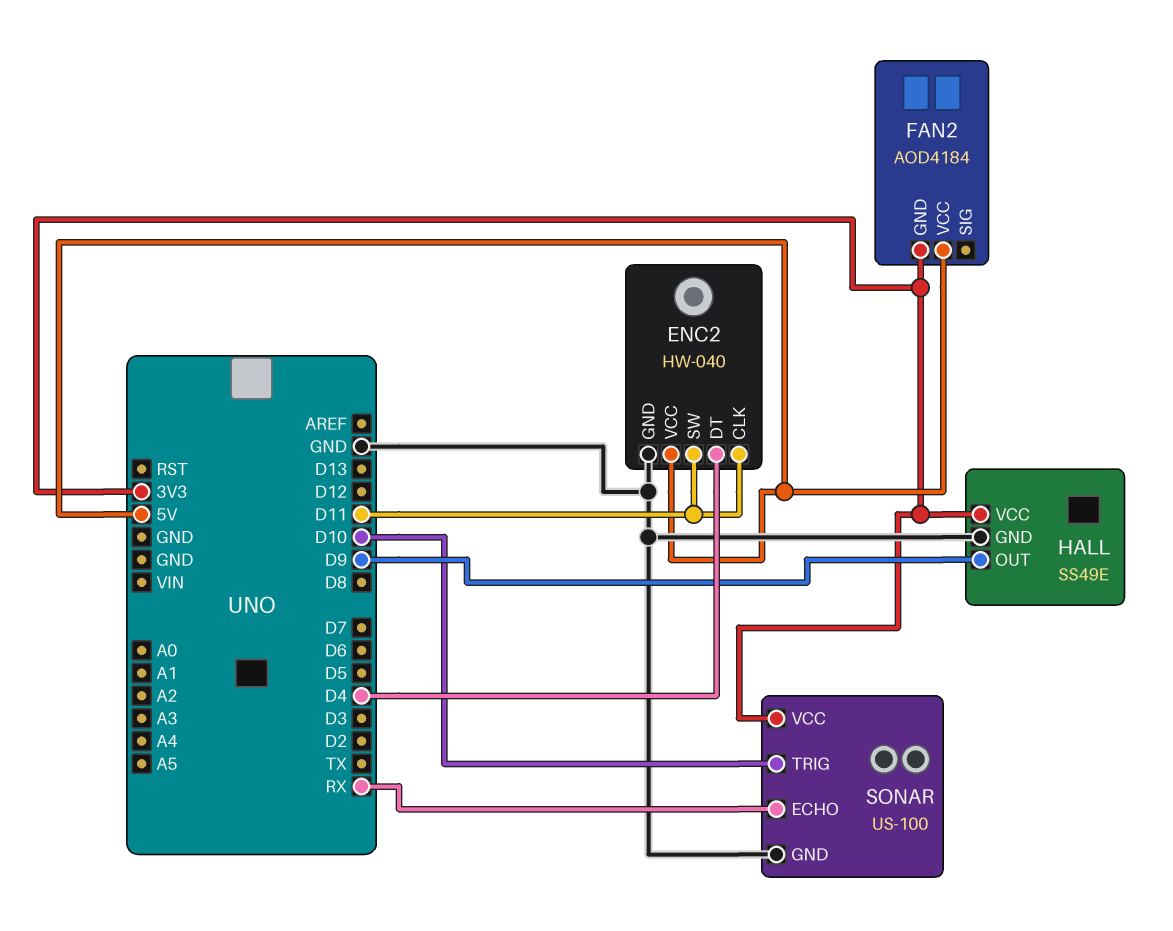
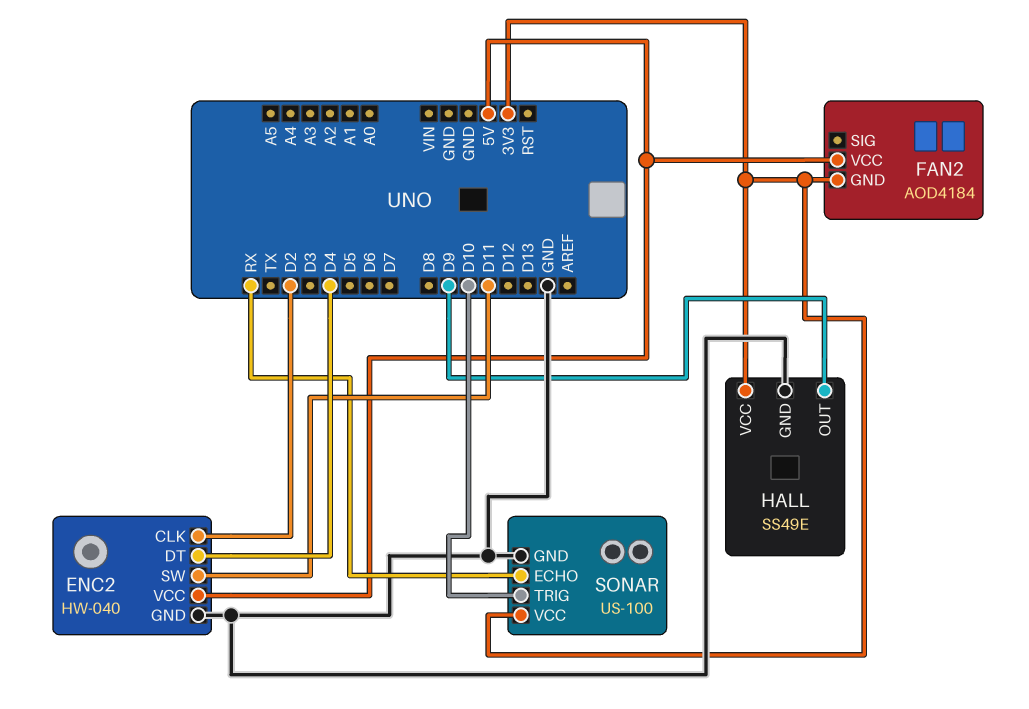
ENC2 pin CLK: D11 -> D2

